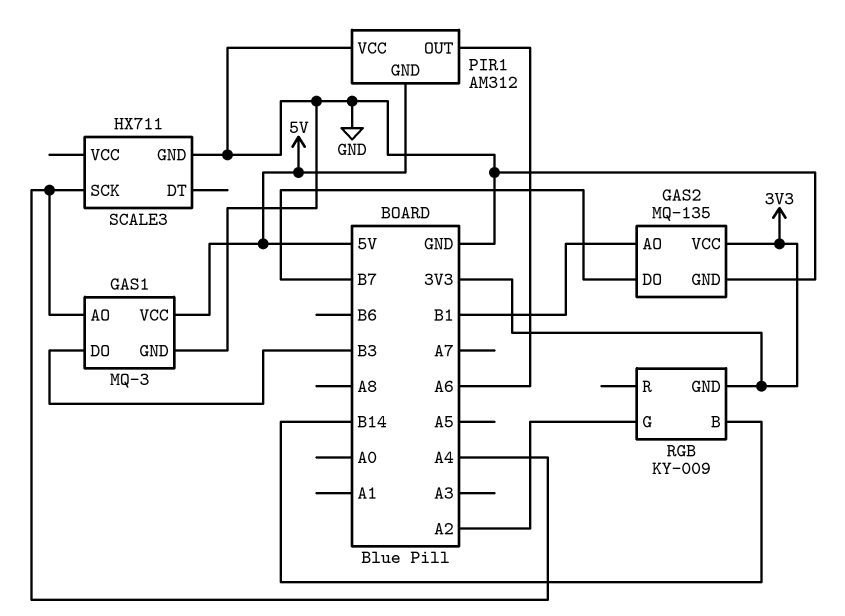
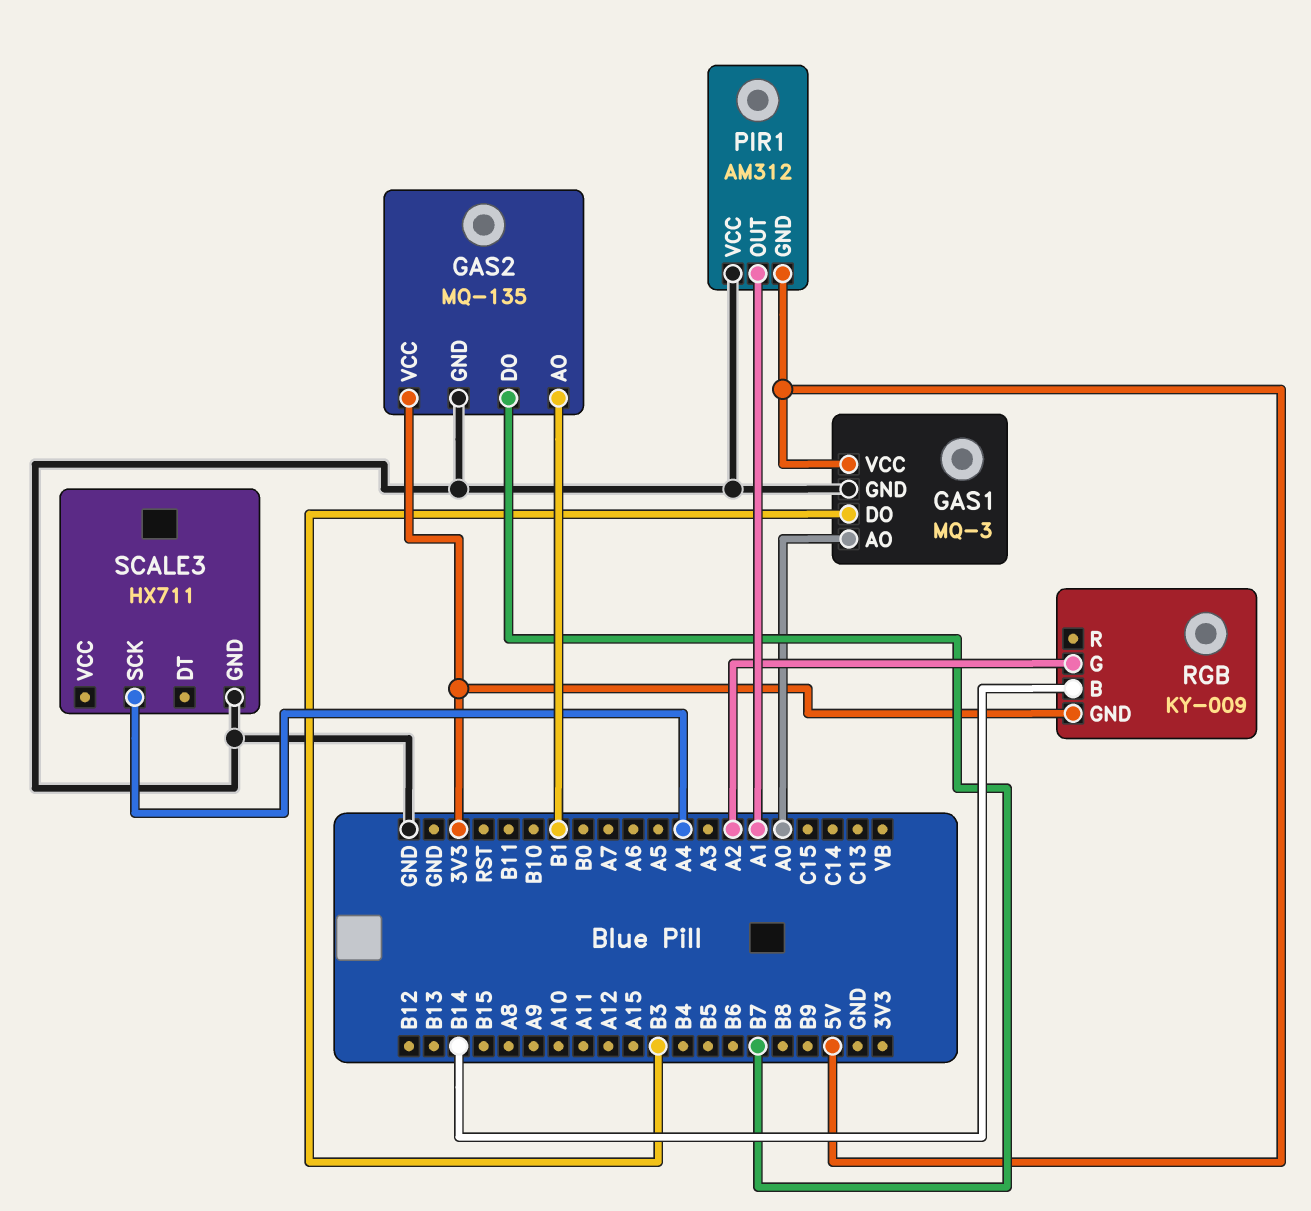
GAS1 pin AO: A4 -> A0
PIR1 pin OUT: A6 -> A1

